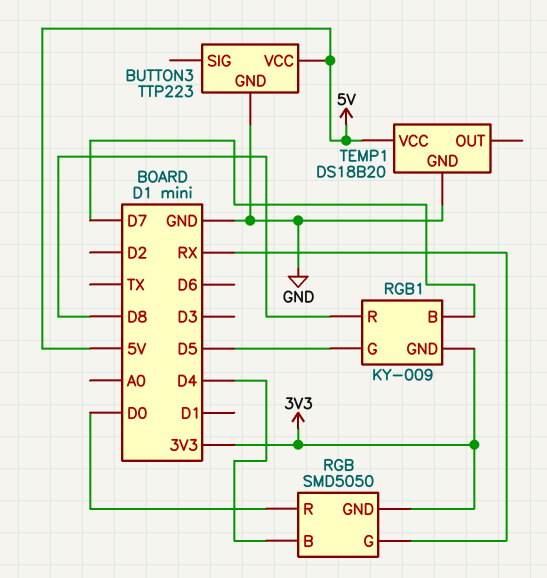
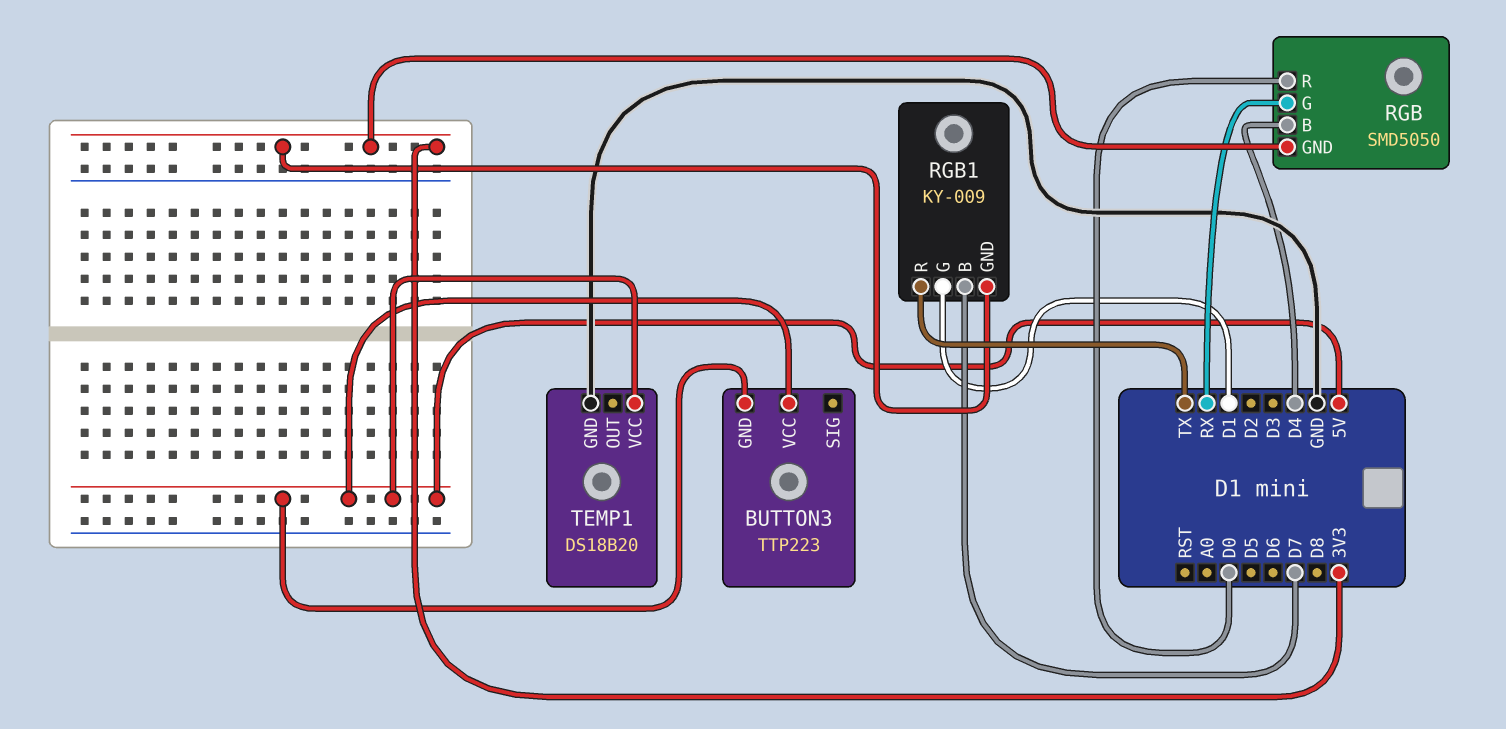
BUTTON3 pin GND: GND -> 5V
RGB1 pin G: D5 -> D1
RGB1 pin R: D8 -> TX

